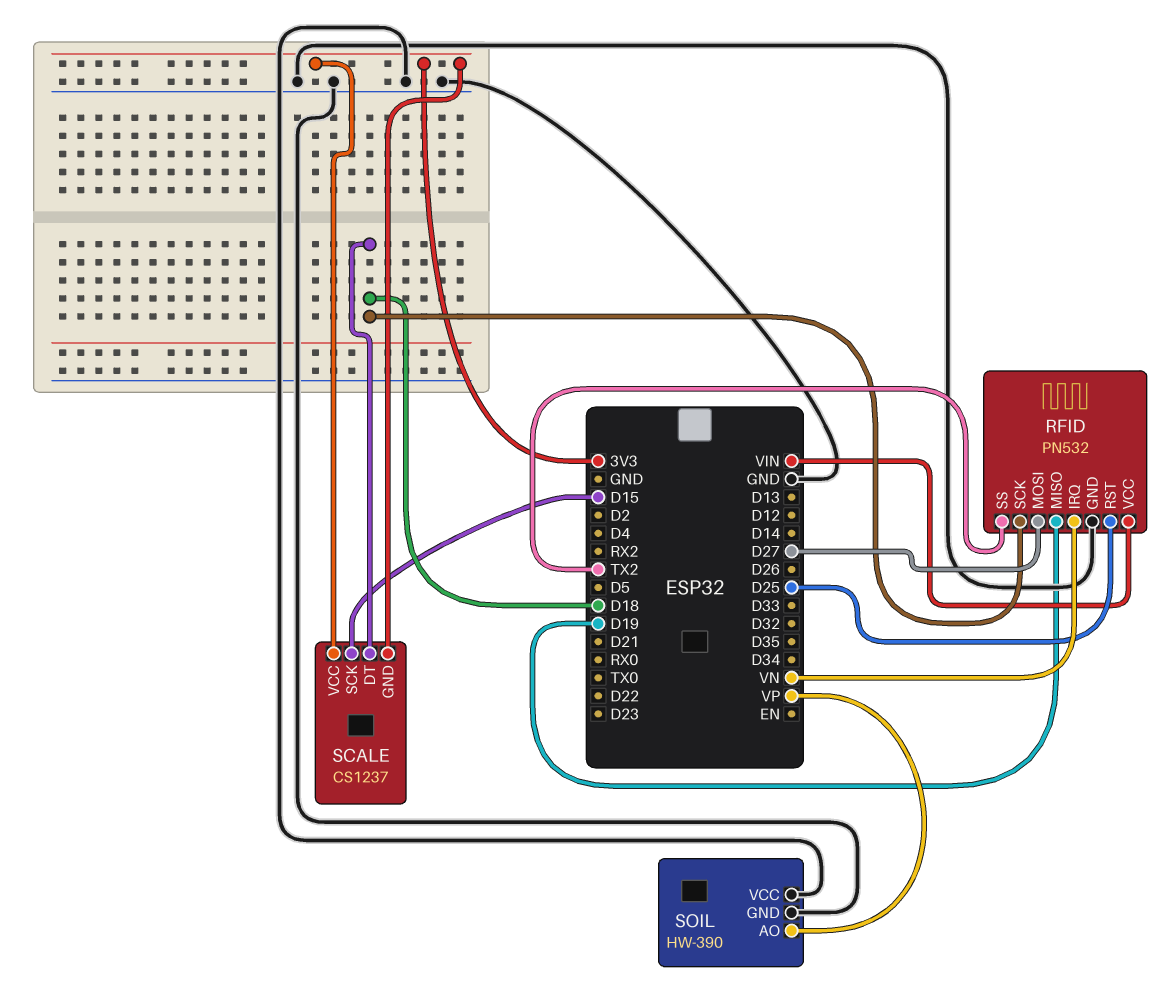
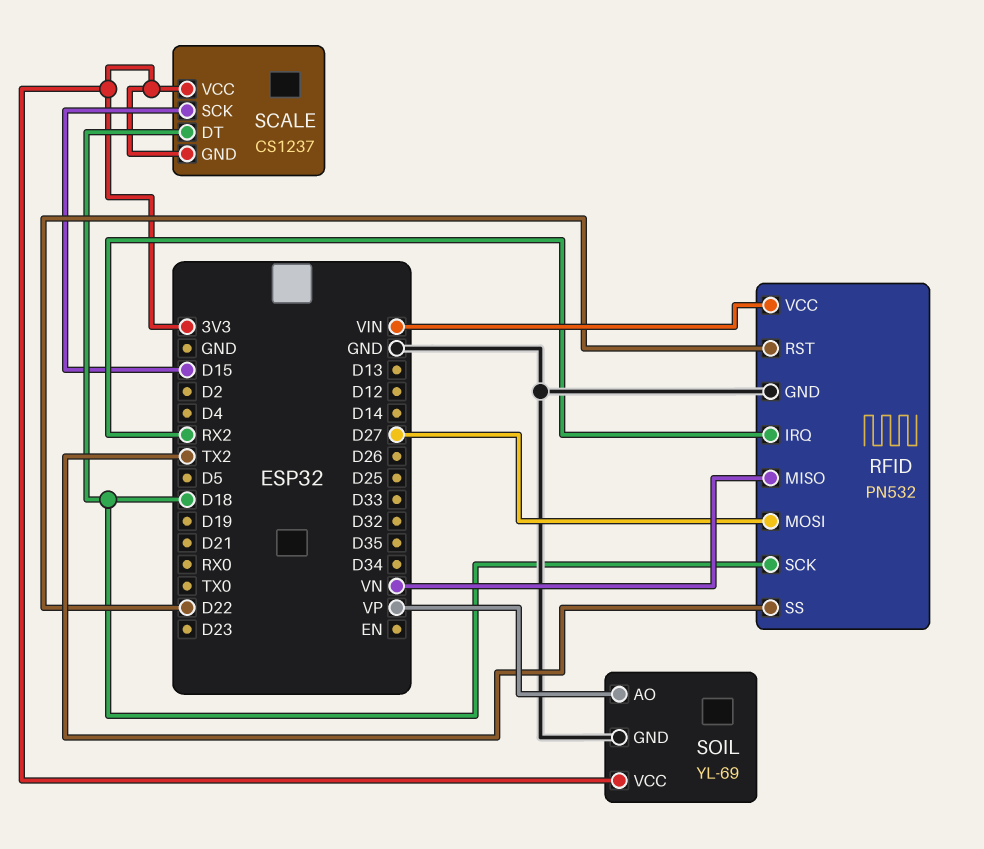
RFID pin IRQ: VN -> RX2
RFID pin MISO: D19 -> VN
RFID pin RST: D25 -> D22
SOIL: HW-390 -> YL-69
SOIL pin VCC: GND -> 3V3

